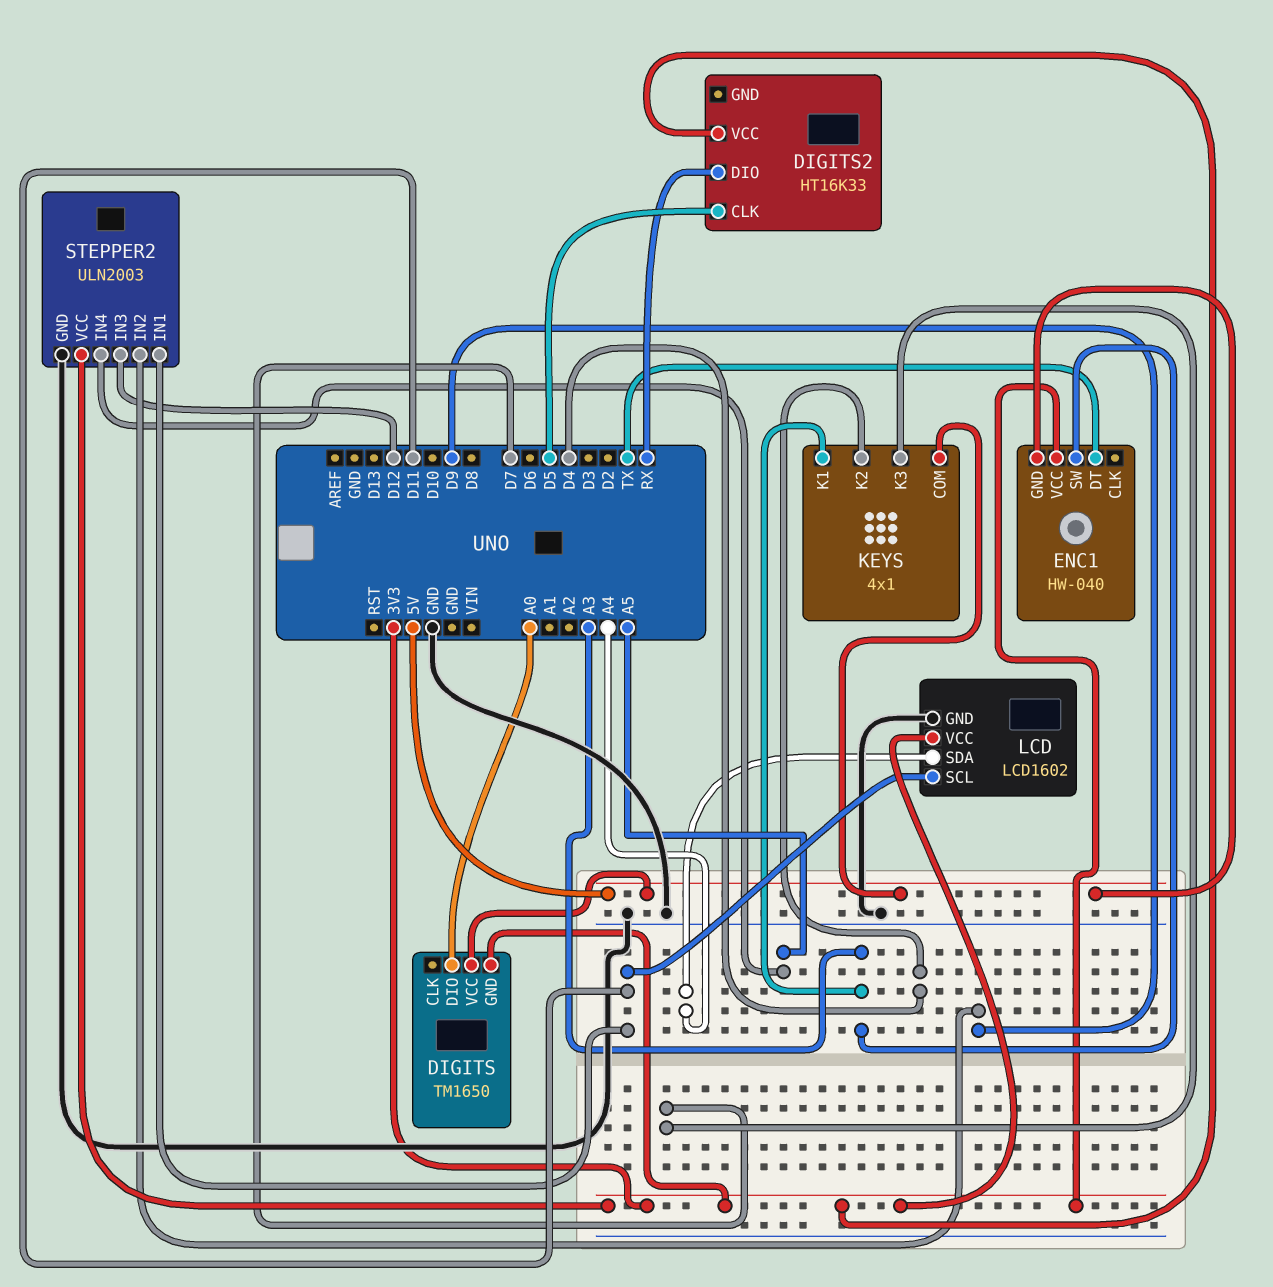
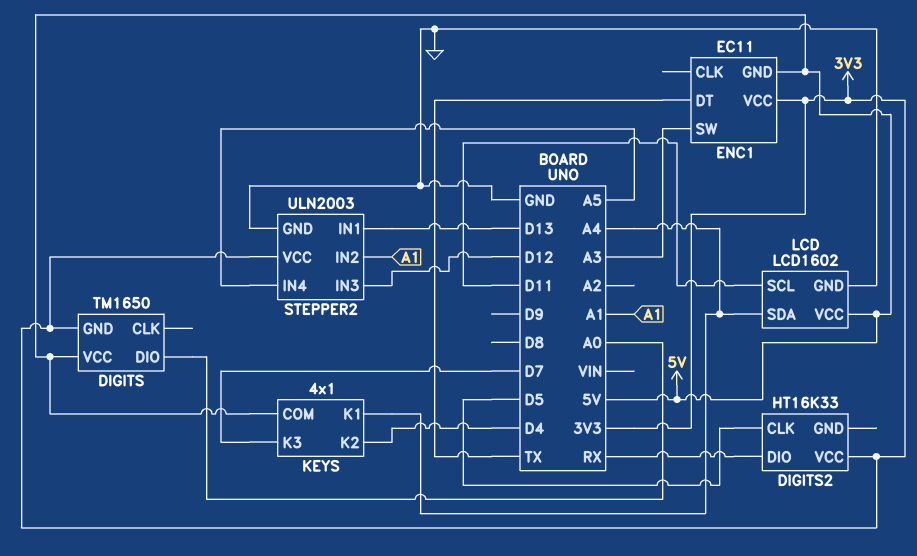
ENC1: HW-040 -> EC11
KEYS pin K1: A3 -> A4
LCD pin VCC: 3V3 -> 5V
STEPPER2 pin IN1: D11 -> D13
STEPPER2 pin IN2: D9 -> A1

